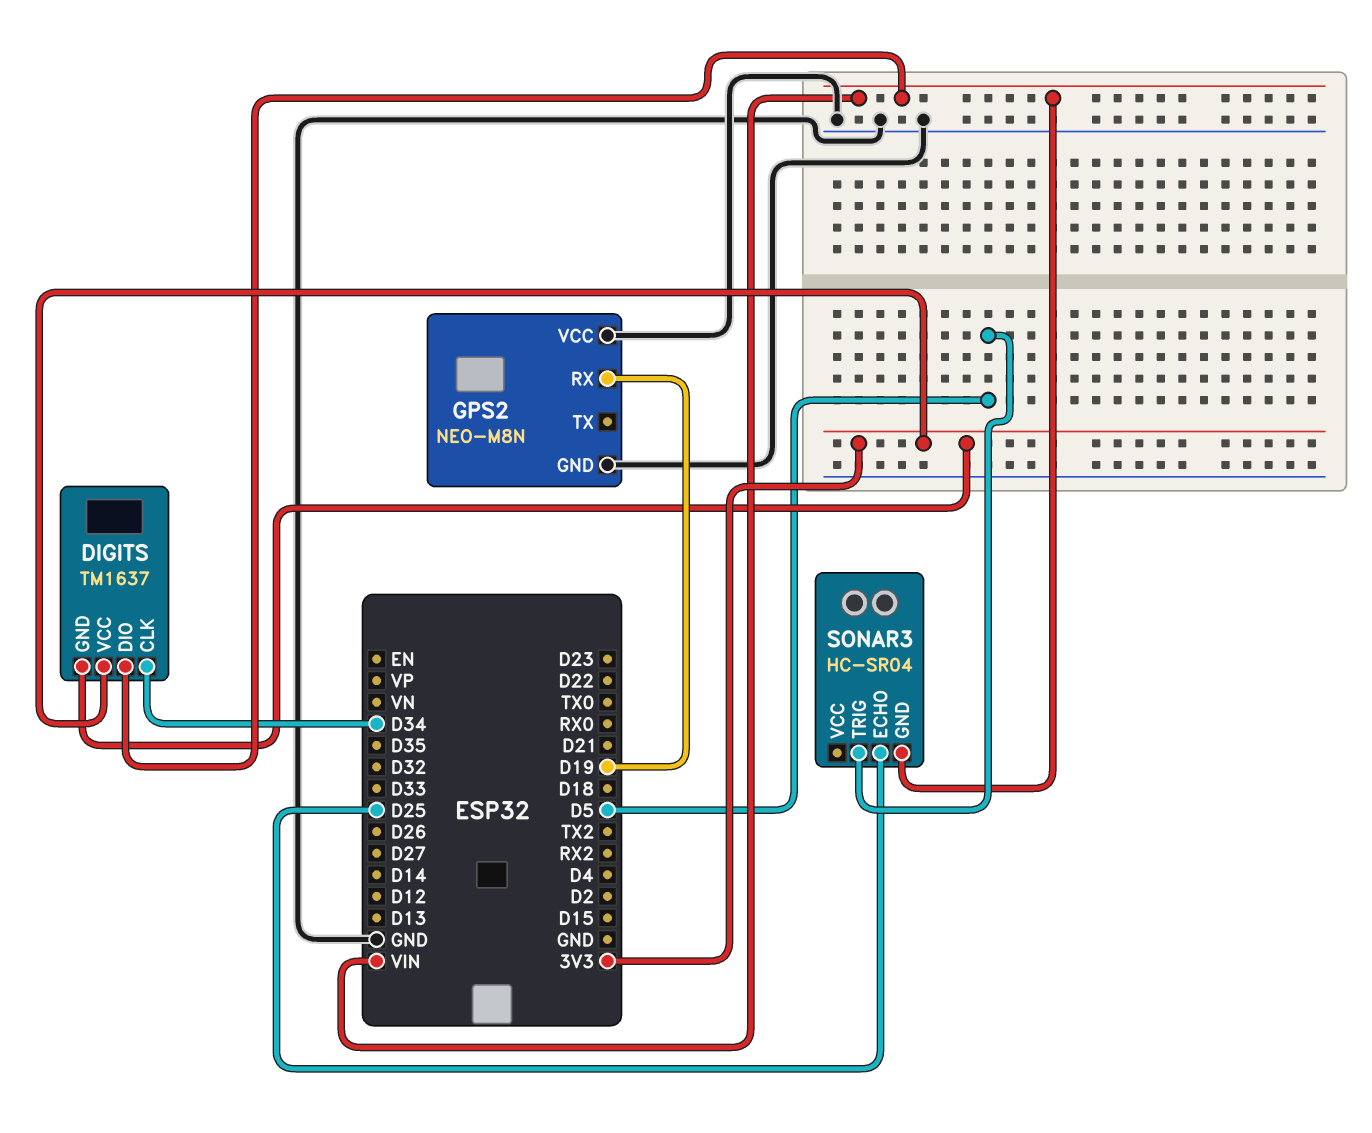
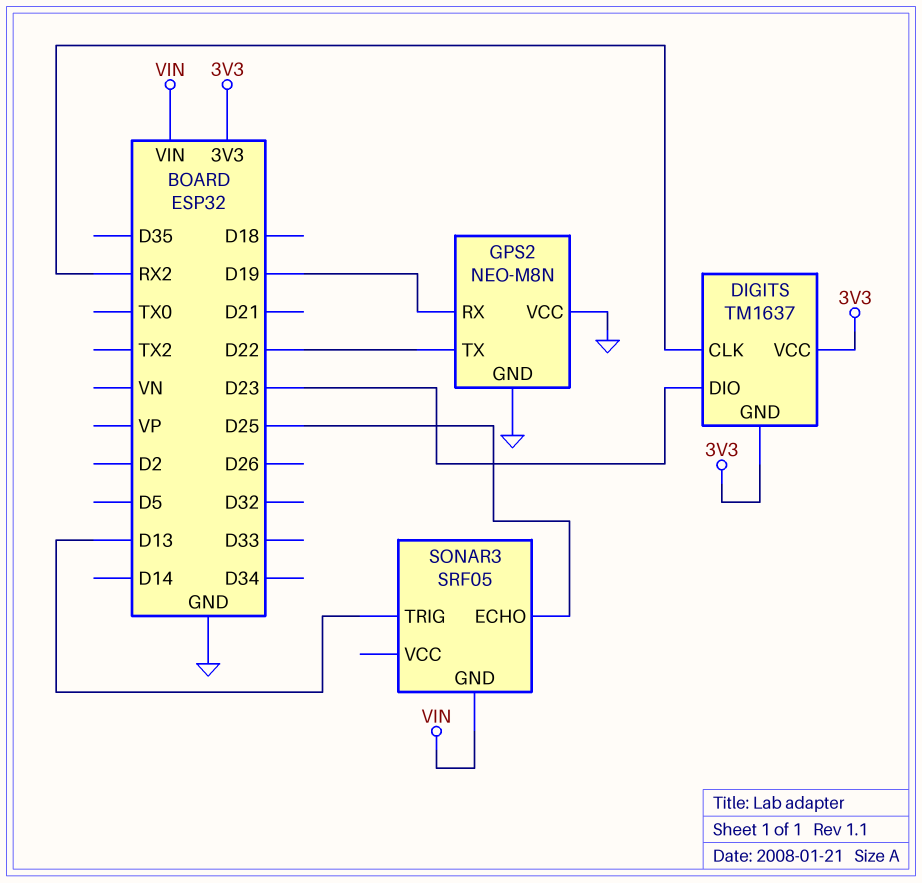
DIGITS pin CLK: D34 -> RX2
DIGITS pin DIO: VIN -> D23
GPS2 pin TX: none -> D22
SONAR3: HC-SR04 -> SRF05
SONAR3 pin TRIG: D5 -> D13

